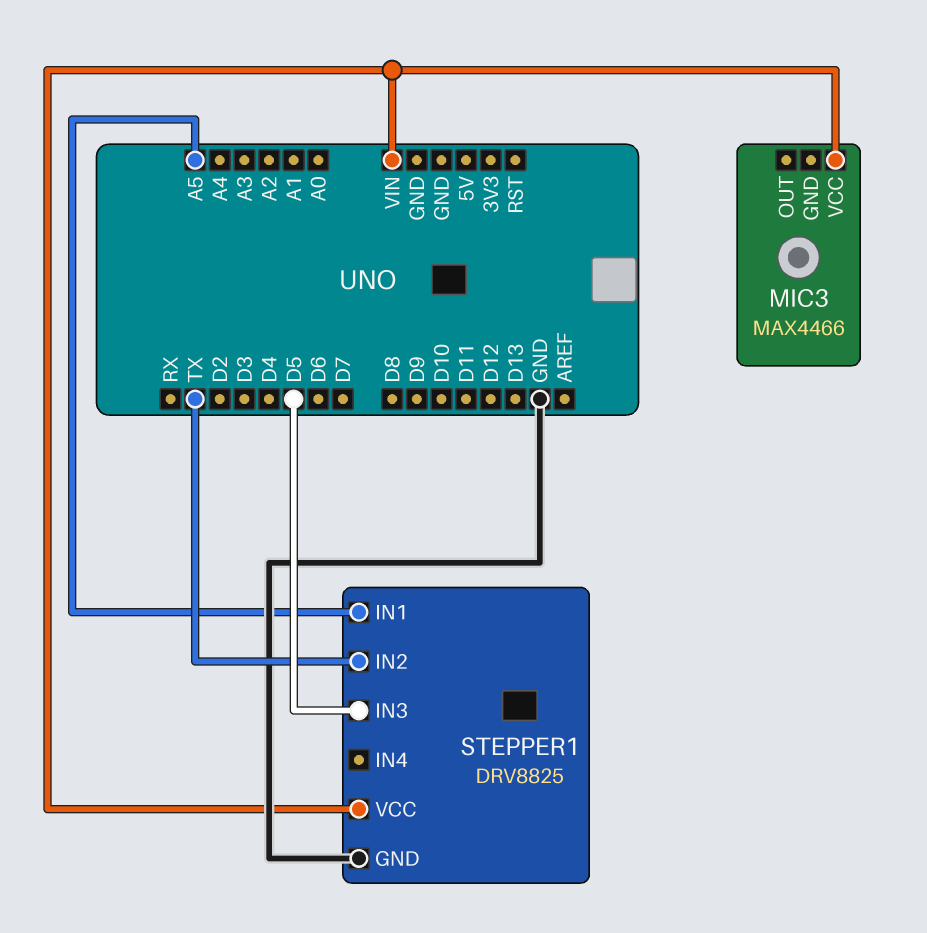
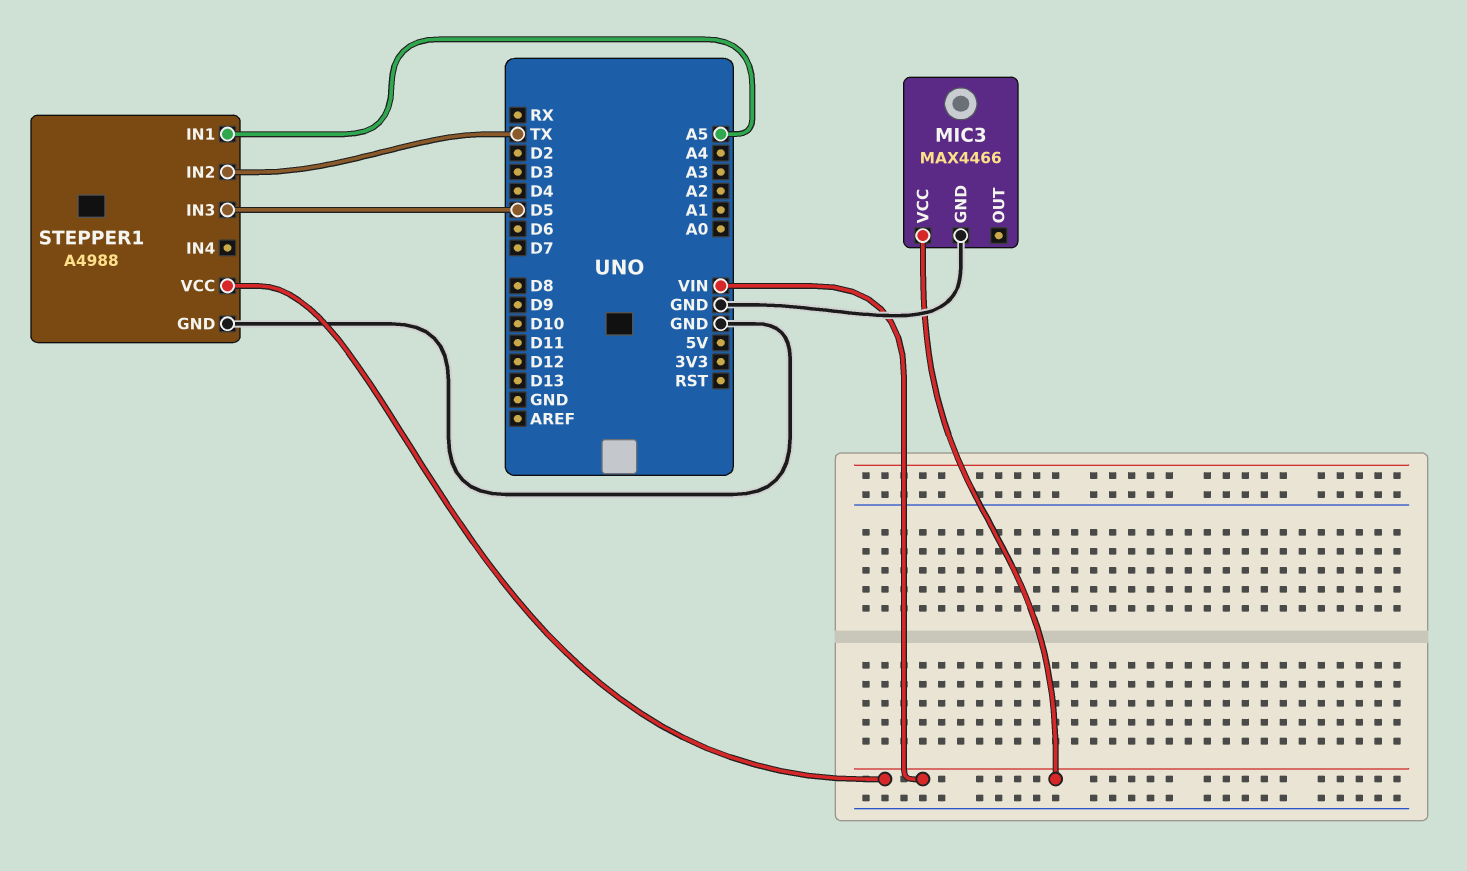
MIC3 pin GND: none -> GND
STEPPER1: DRV8825 -> A4988

